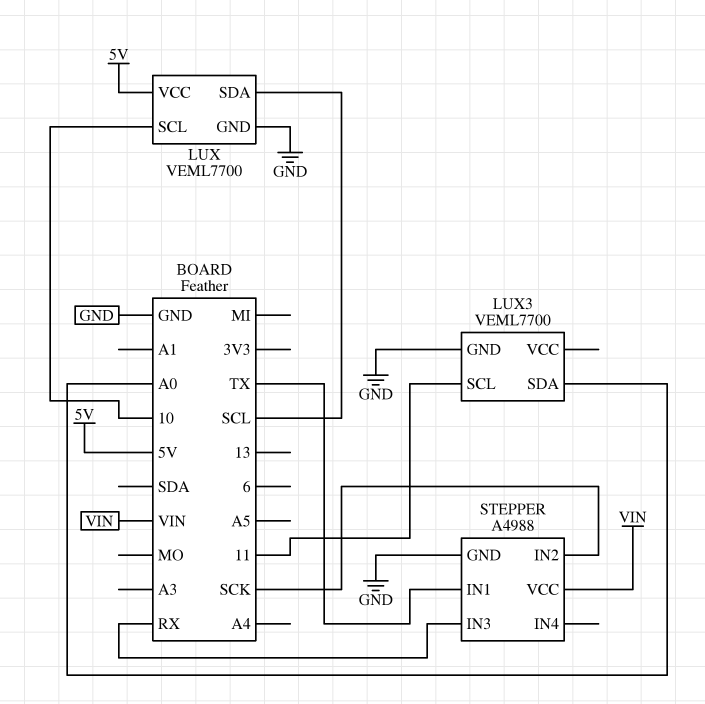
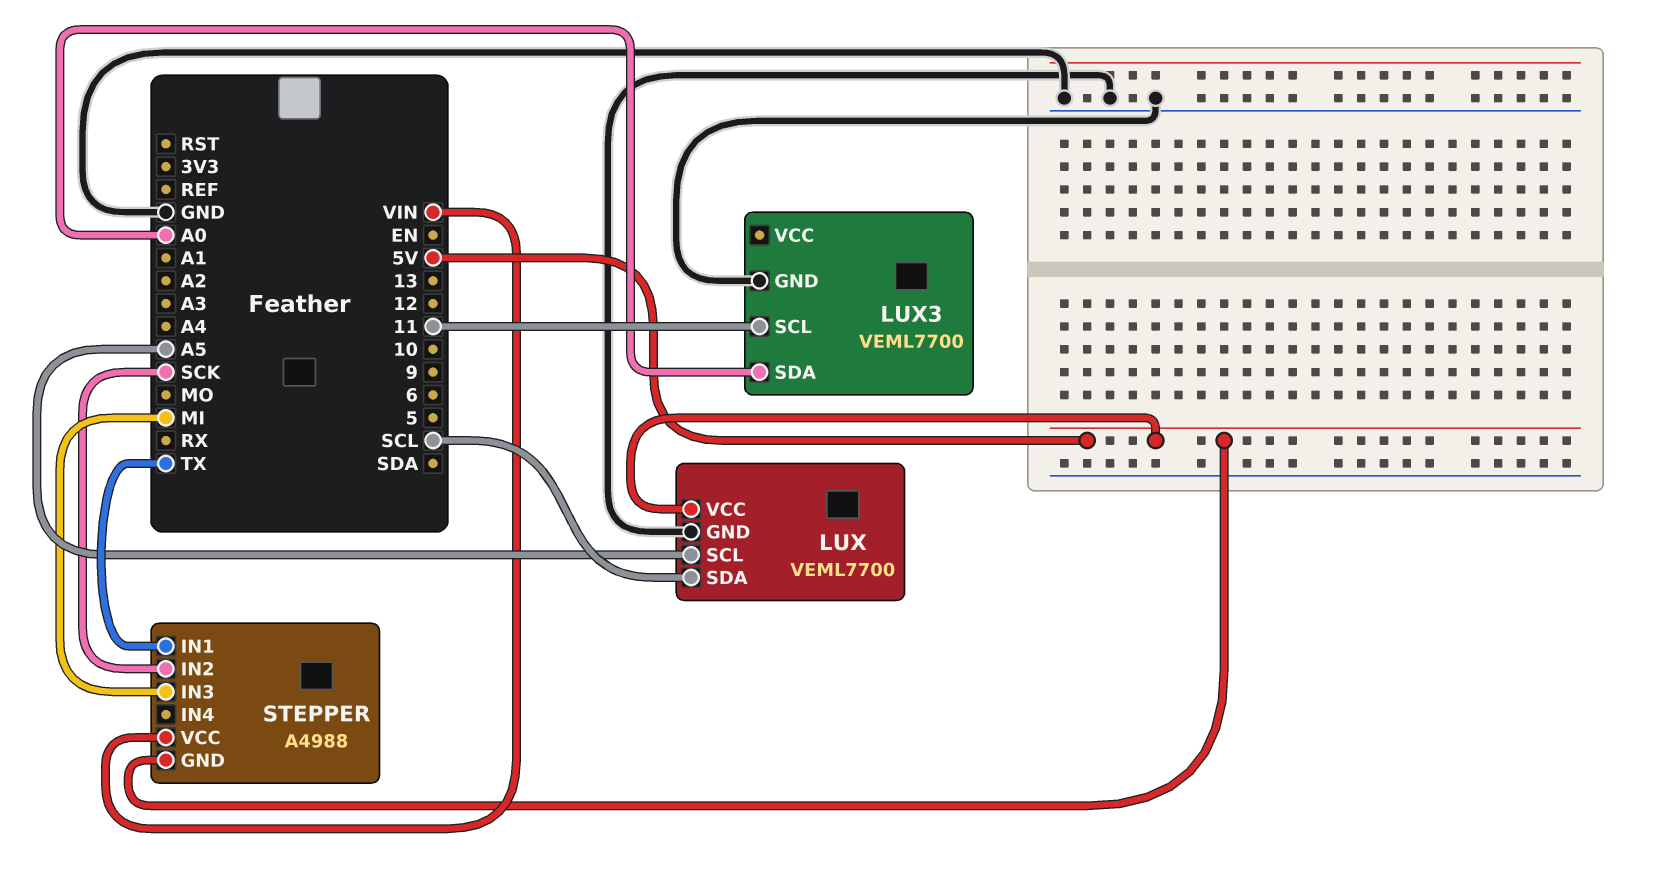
LUX pin SCL: 10 -> A5
STEPPER pin GND: GND -> 5V
STEPPER pin IN3: RX -> MI

